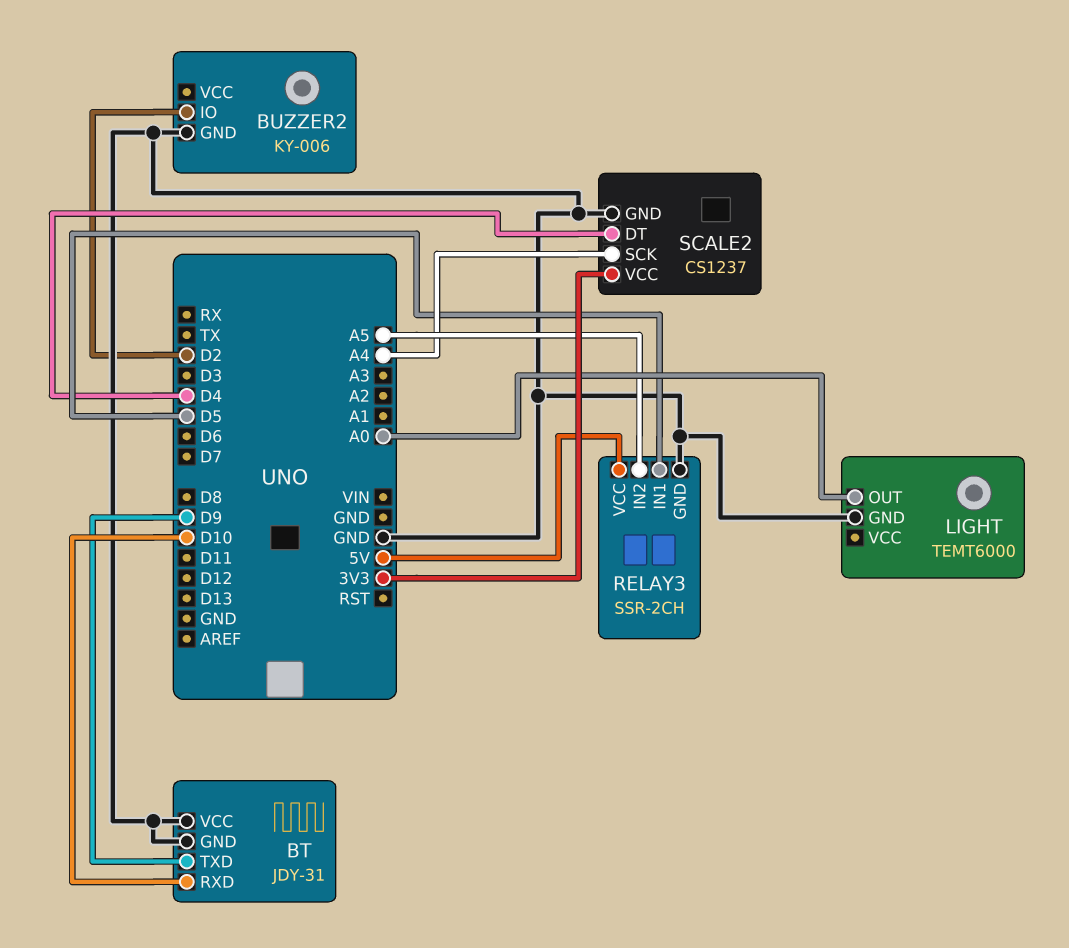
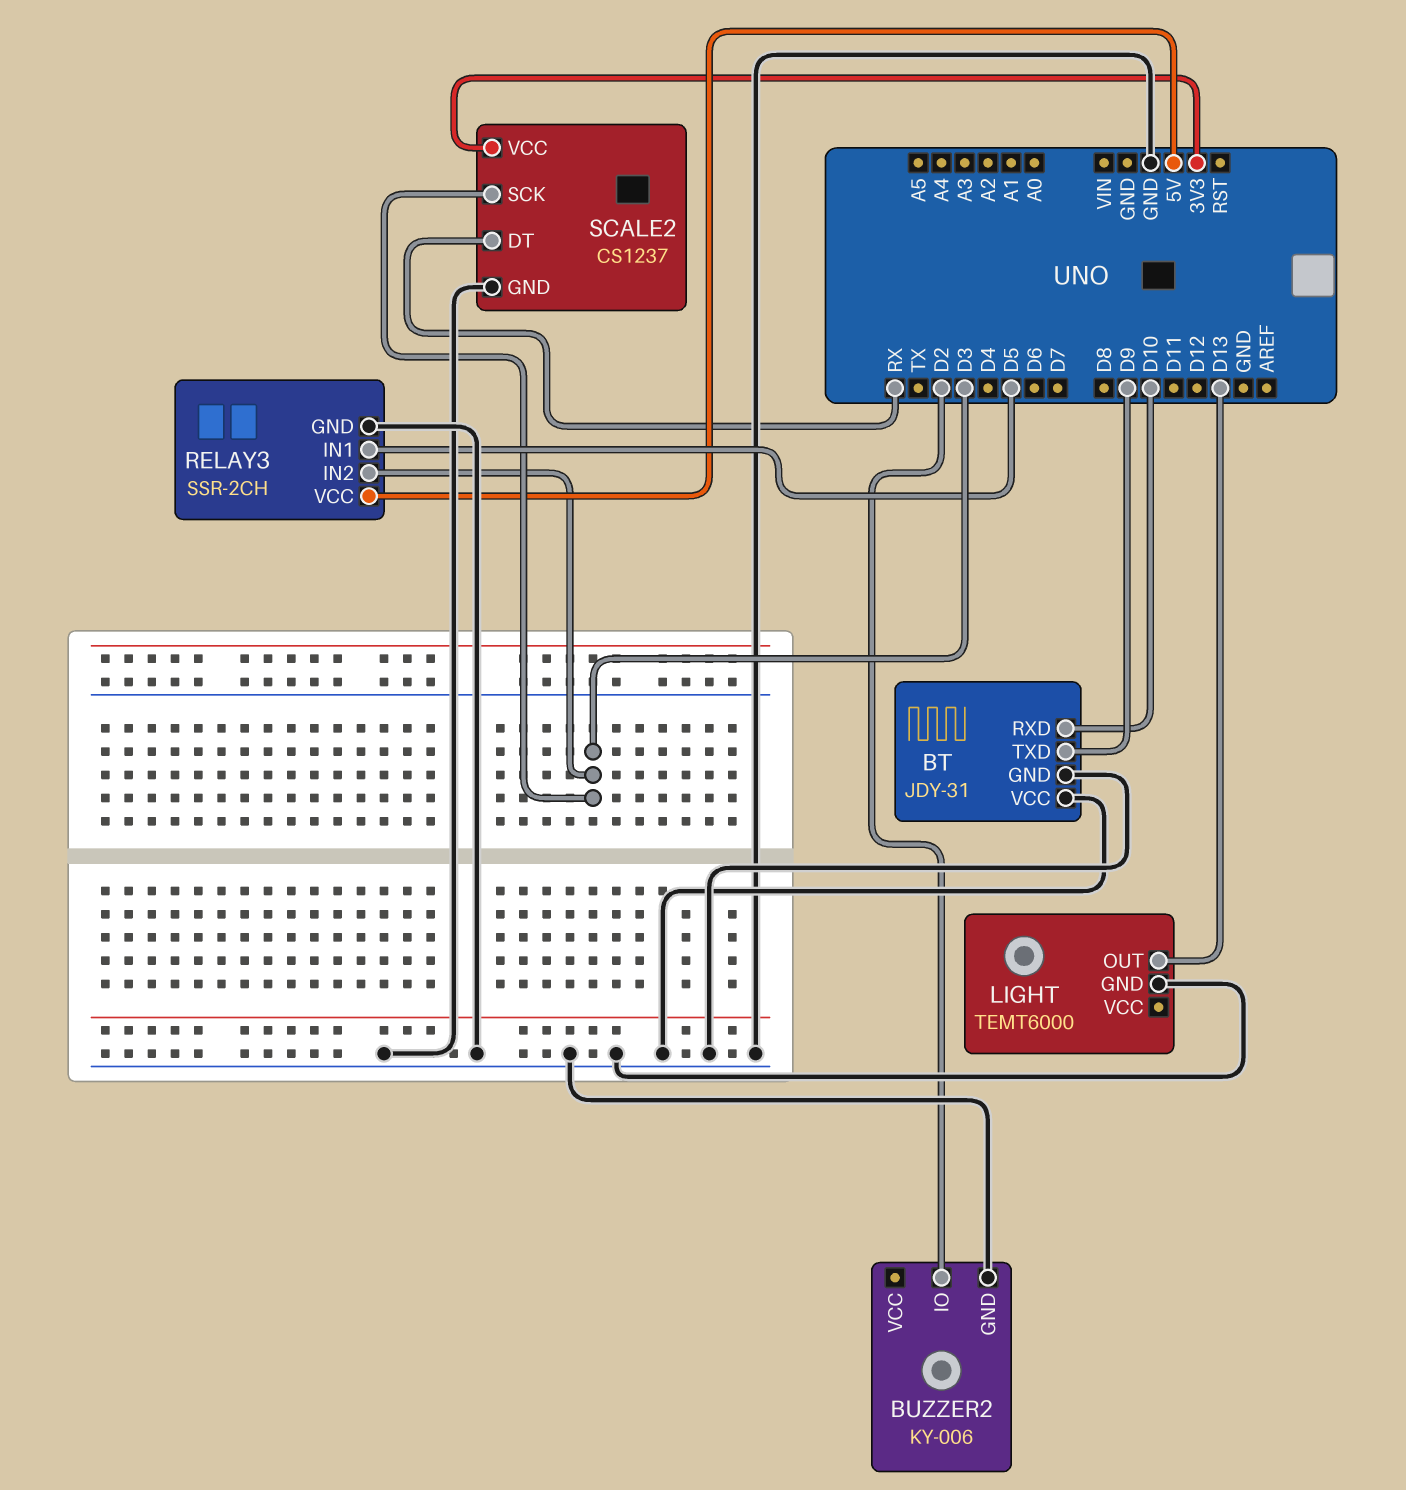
LIGHT pin OUT: A0 -> D13
RELAY3 pin IN2: A5 -> D3
SCALE2 pin DT: D4 -> RX
SCALE2 pin SCK: A4 -> D3

